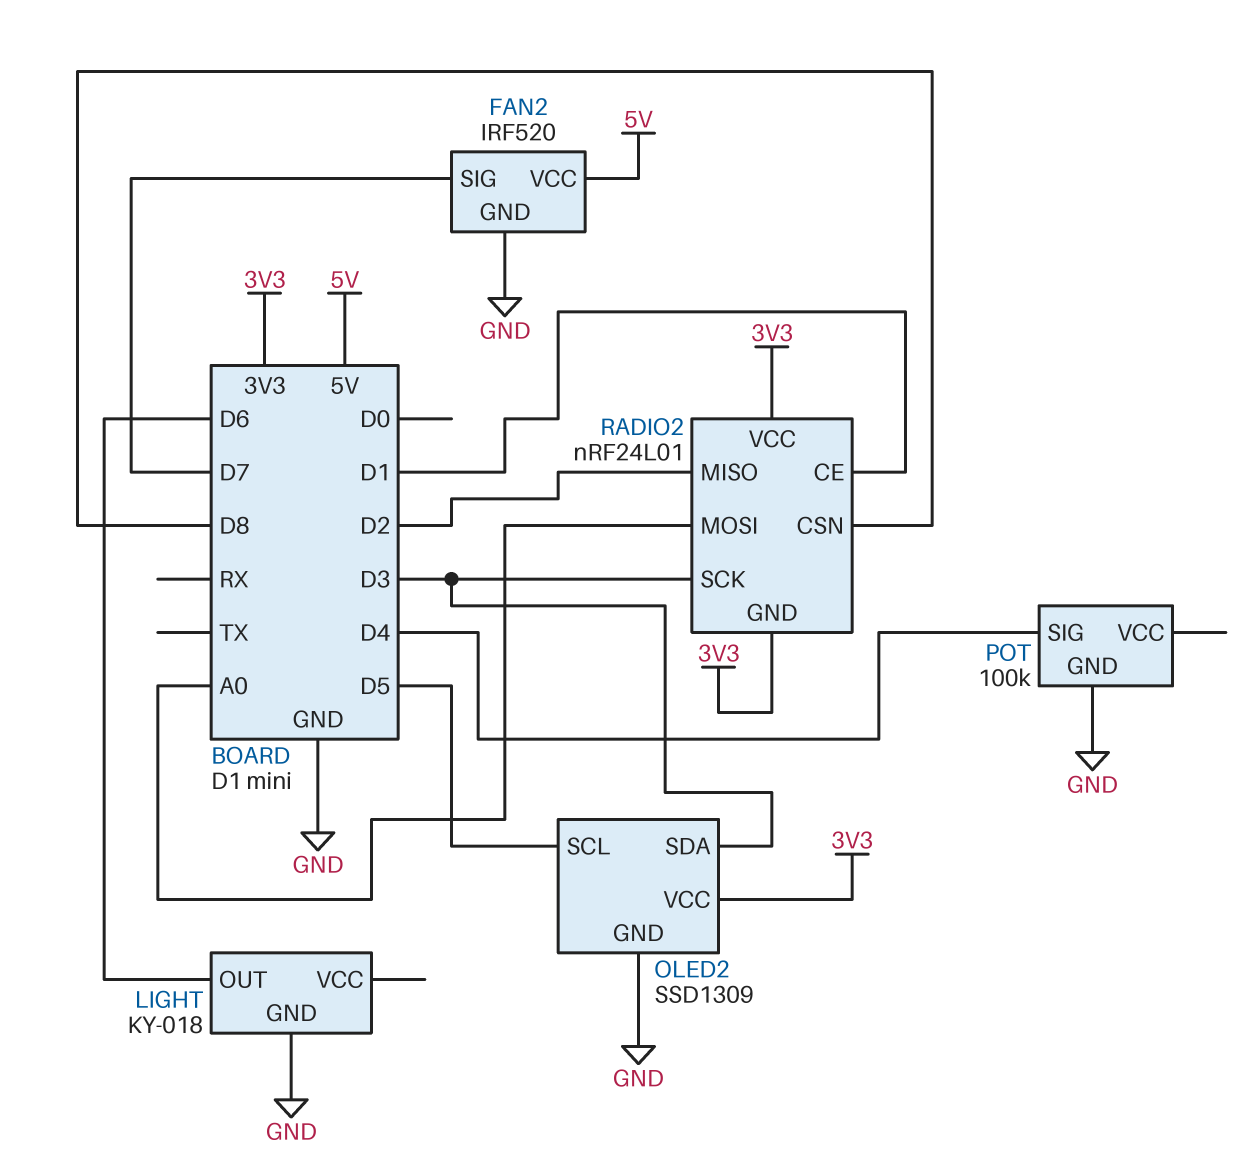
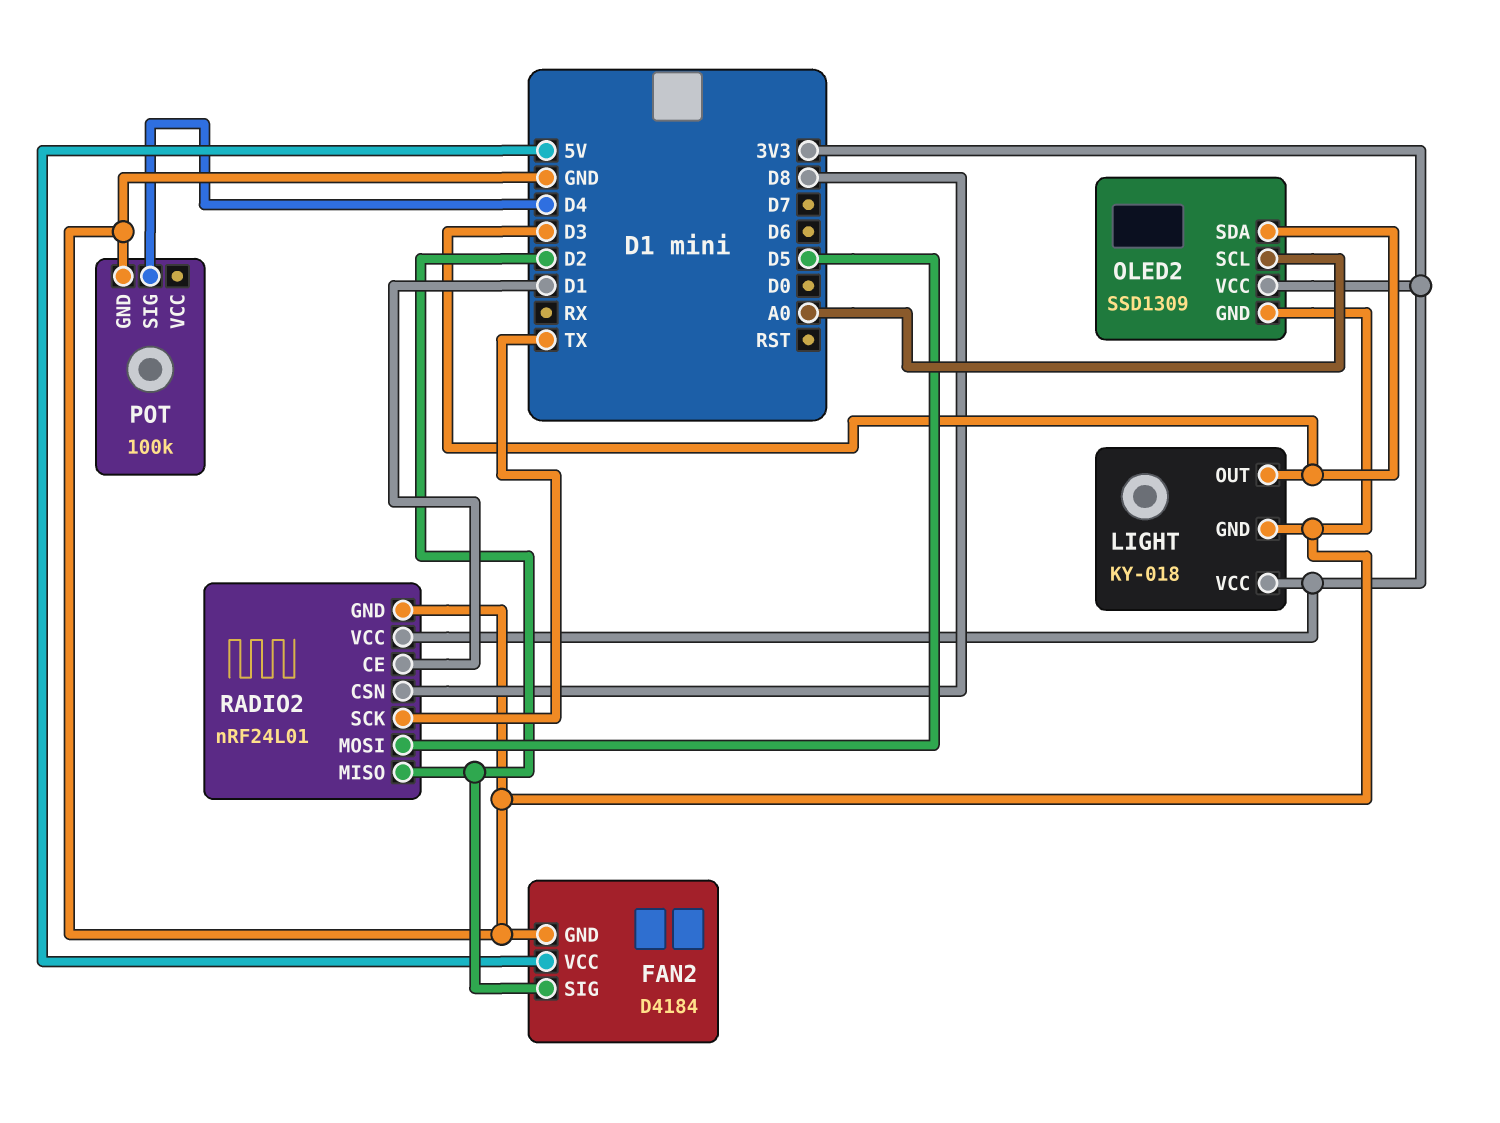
FAN2: IRF520 -> D4184
FAN2 pin SIG: D7 -> D2
LIGHT pin OUT: D6 -> D3
LIGHT pin VCC: none -> 3V3
OLED2 pin SCL: D5 -> A0
RADIO2 pin GND: 3V3 -> GND
RADIO2 pin MOSI: A0 -> D5
RADIO2 pin SCK: D3 -> TX

